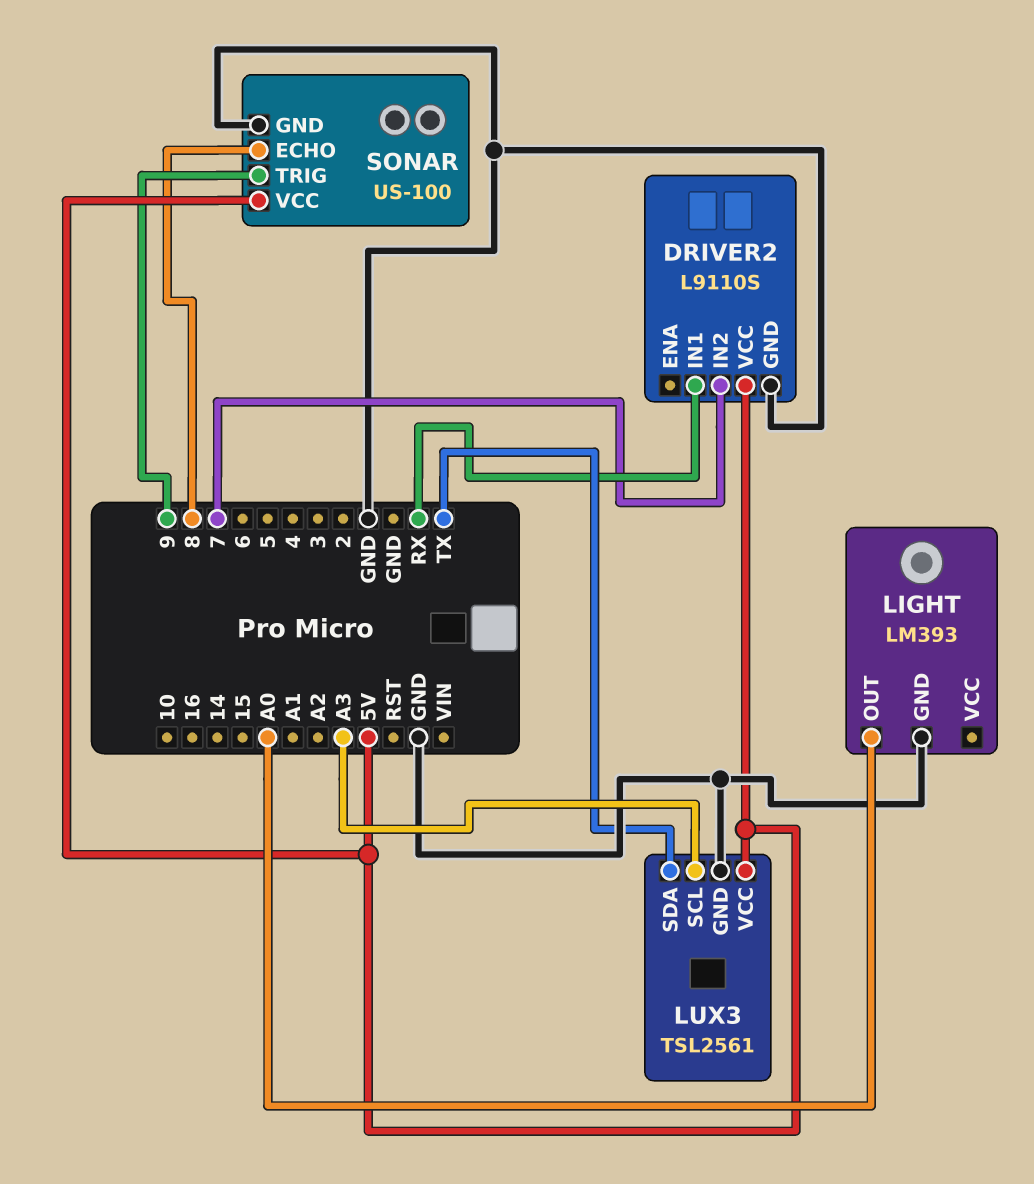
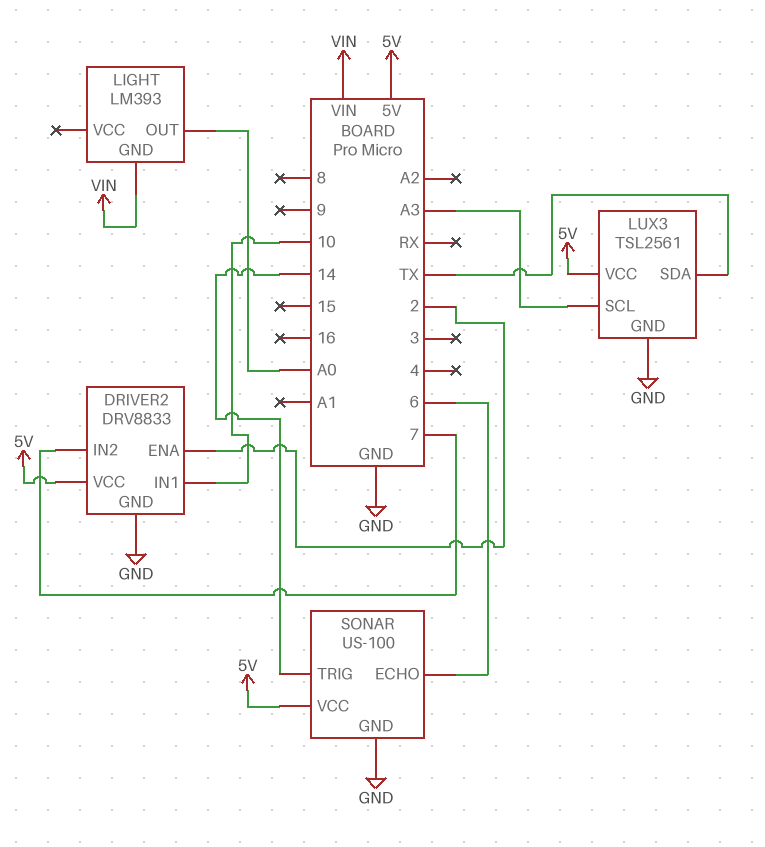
DRIVER2: L9110S -> DRV8833
DRIVER2 pin ENA: none -> 2
DRIVER2 pin IN1: RX -> 10
LIGHT pin GND: GND -> VIN
SONAR pin ECHO: 8 -> 6
SONAR pin TRIG: 9 -> 14

